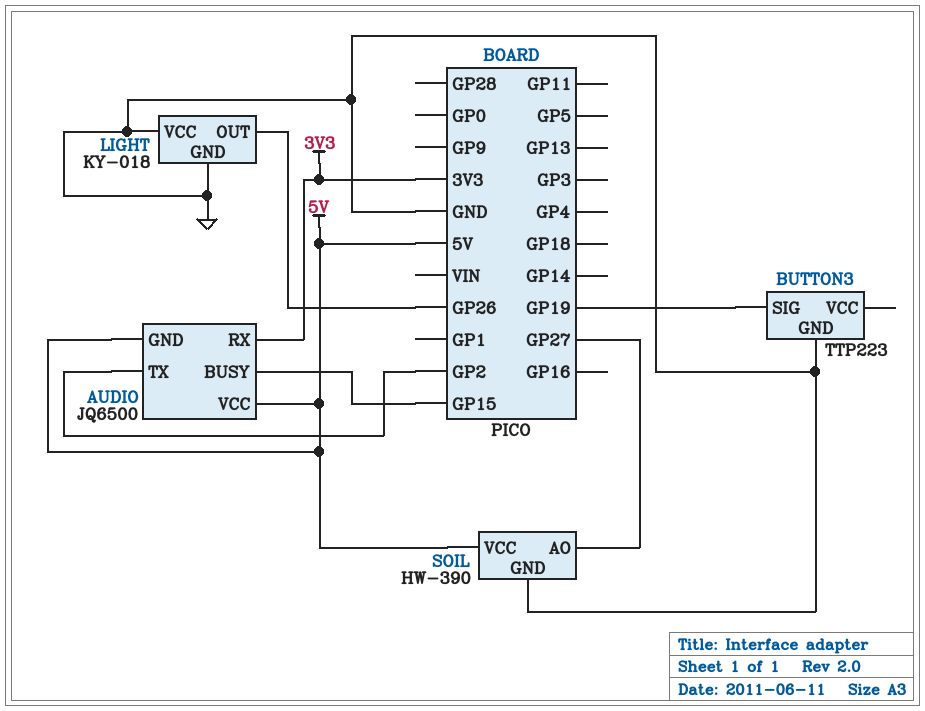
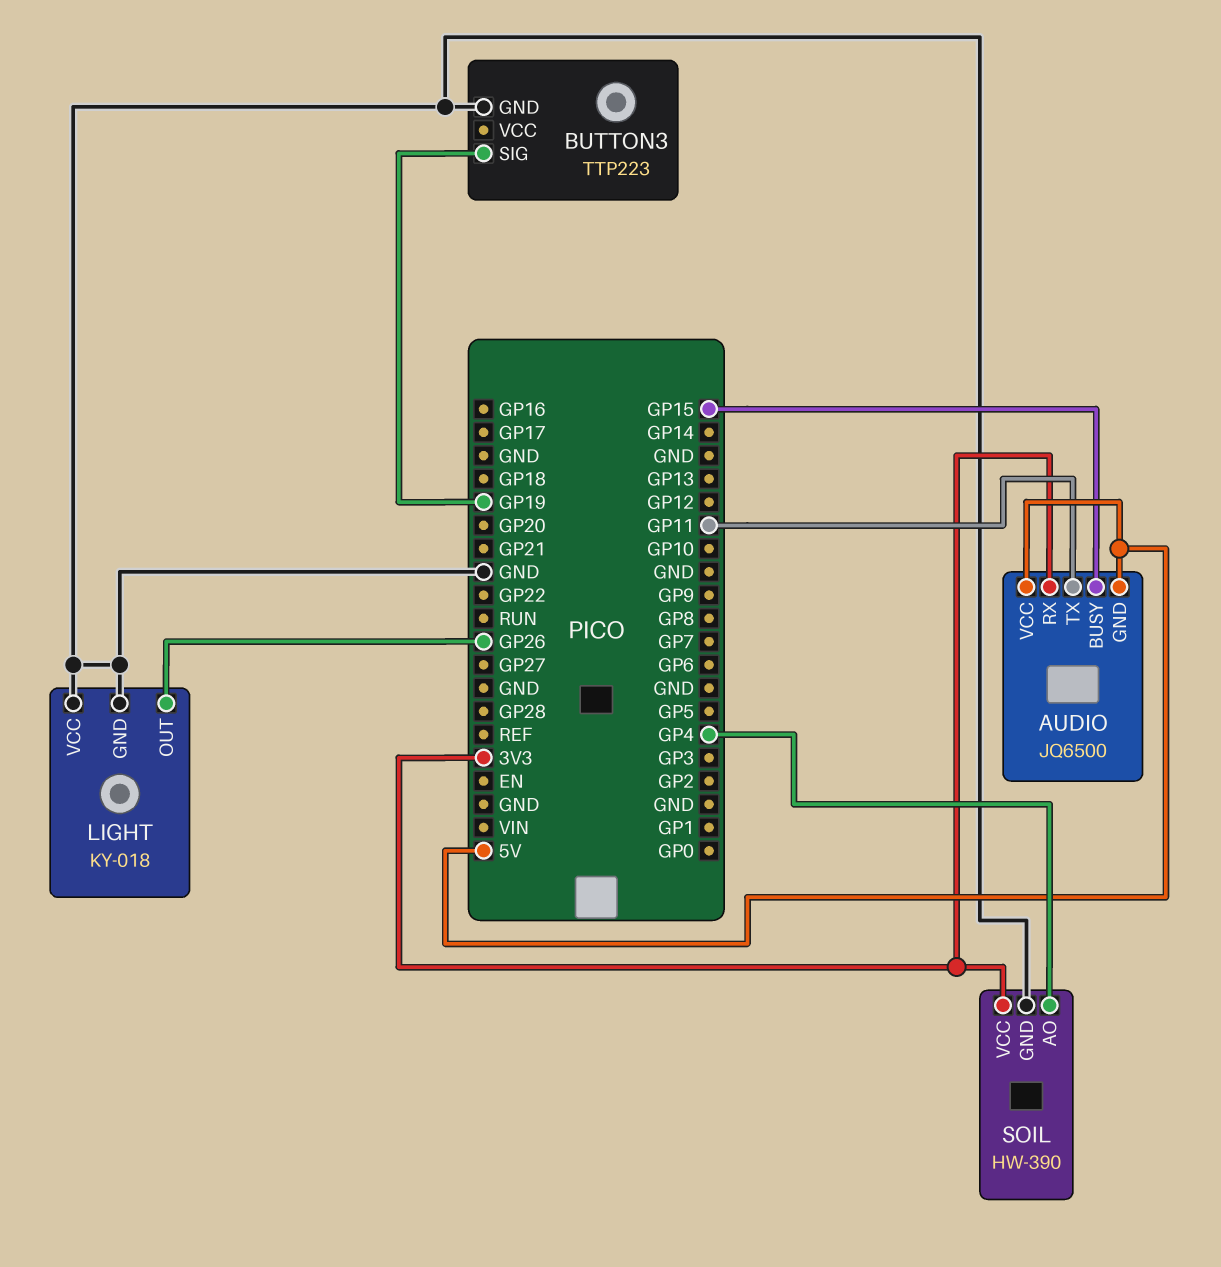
AUDIO pin TX: GP2 -> GP11
SOIL pin AO: GP27 -> GP4
SOIL pin VCC: 5V -> 3V3

